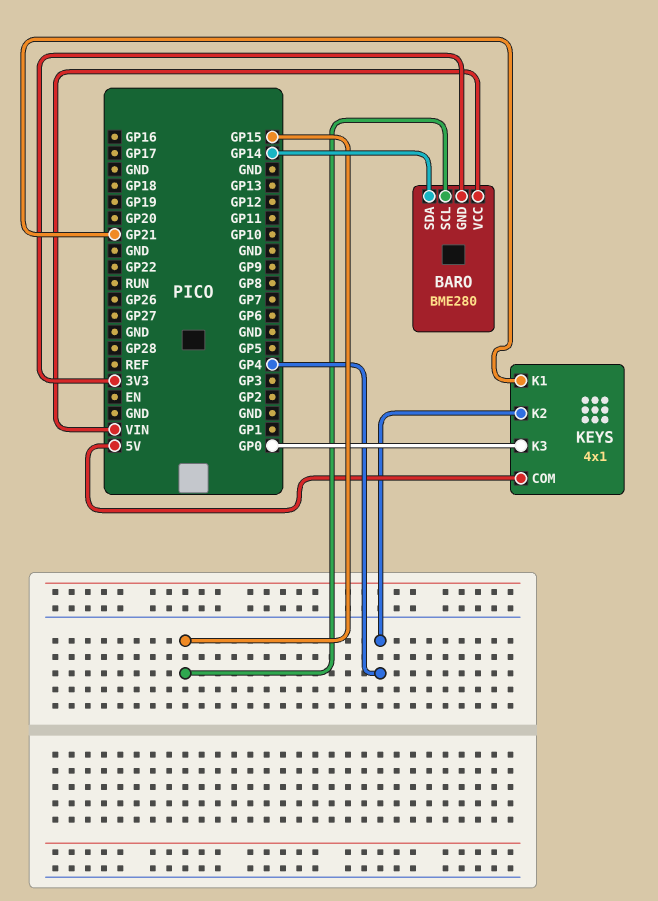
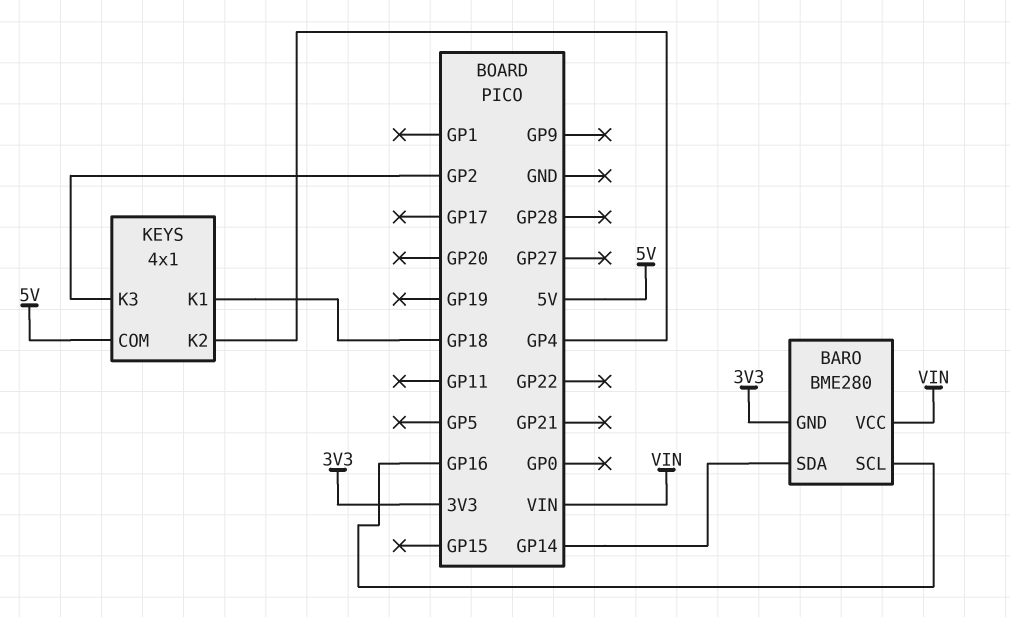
BARO pin SCL: GP15 -> GP16
KEYS pin K1: GP21 -> GP18
KEYS pin K3: GP0 -> GP2

